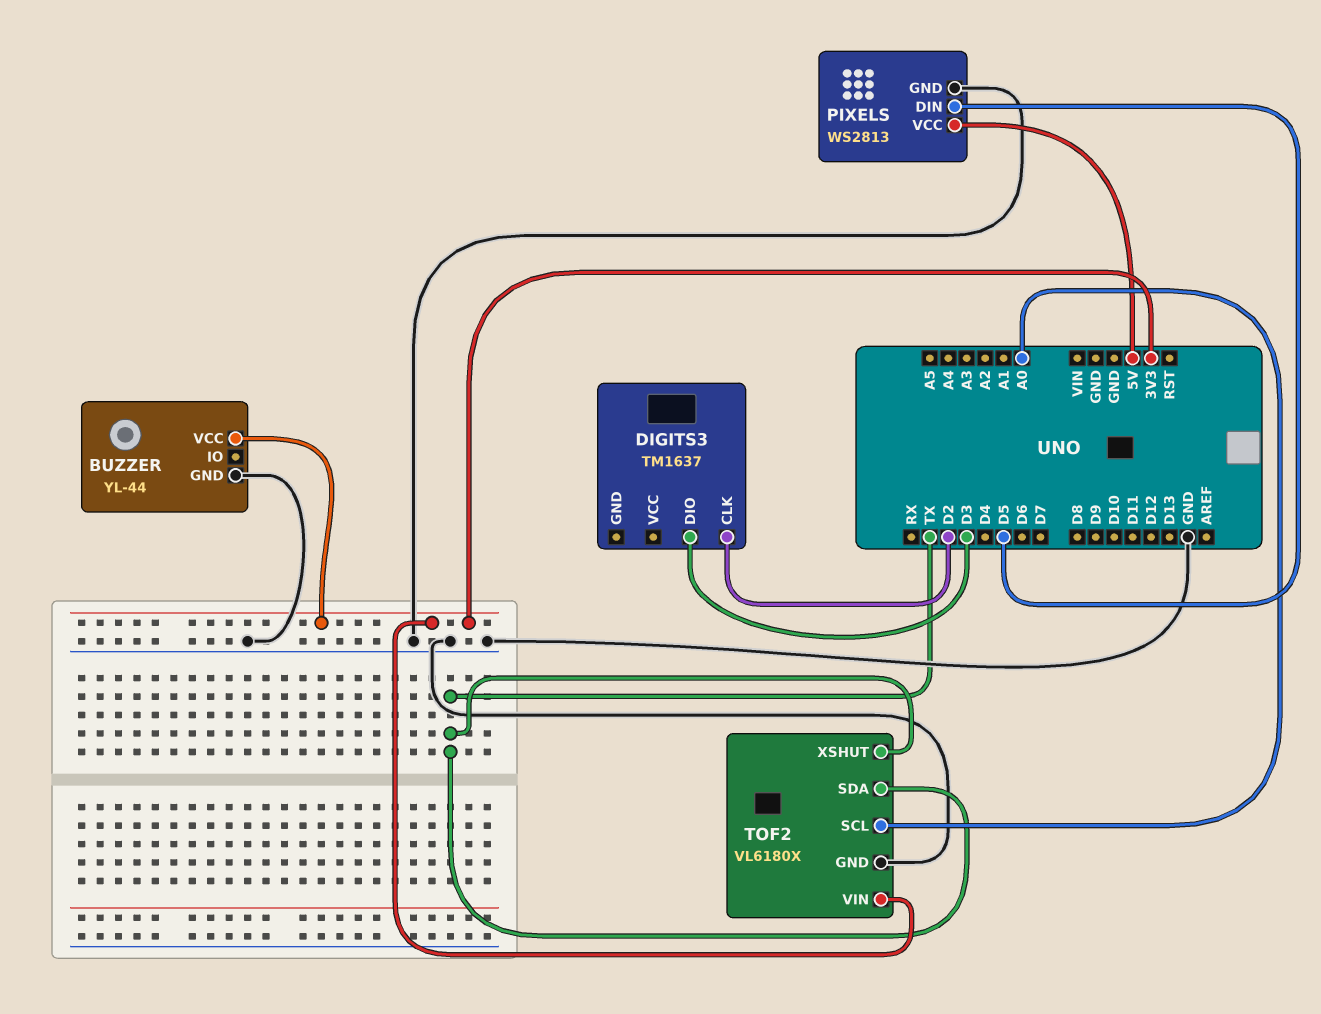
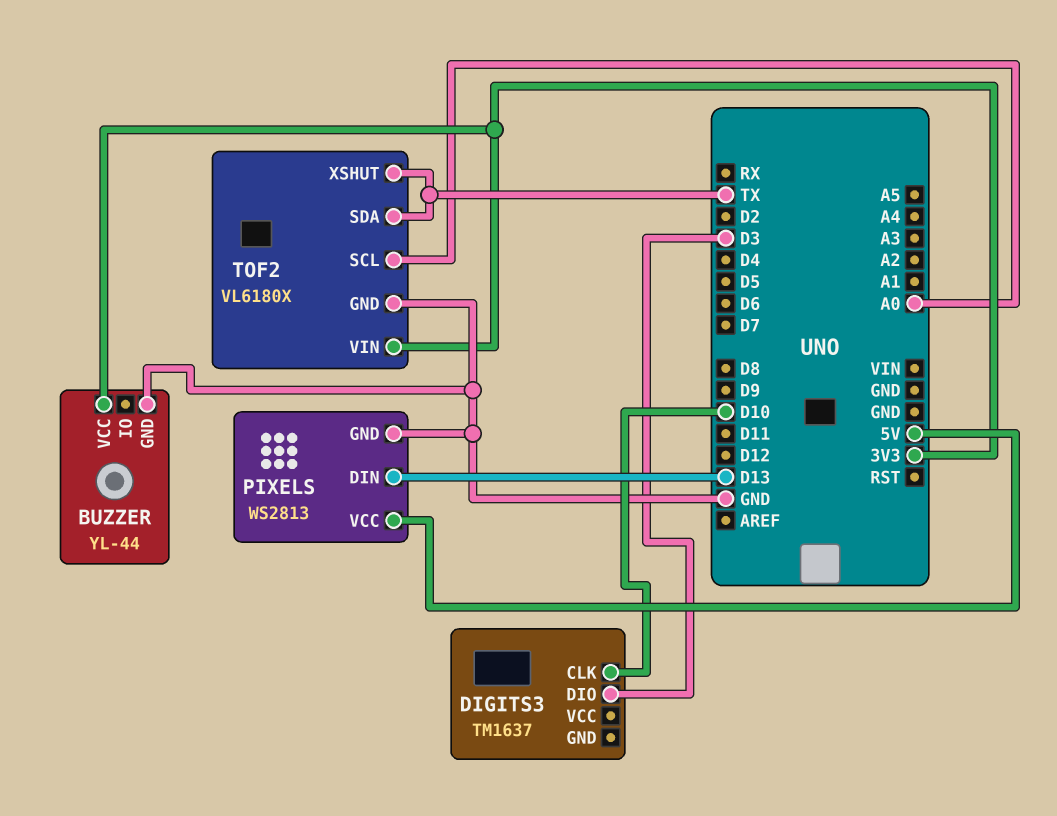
DIGITS3 pin CLK: D2 -> D10
PIXELS pin DIN: D5 -> D13

